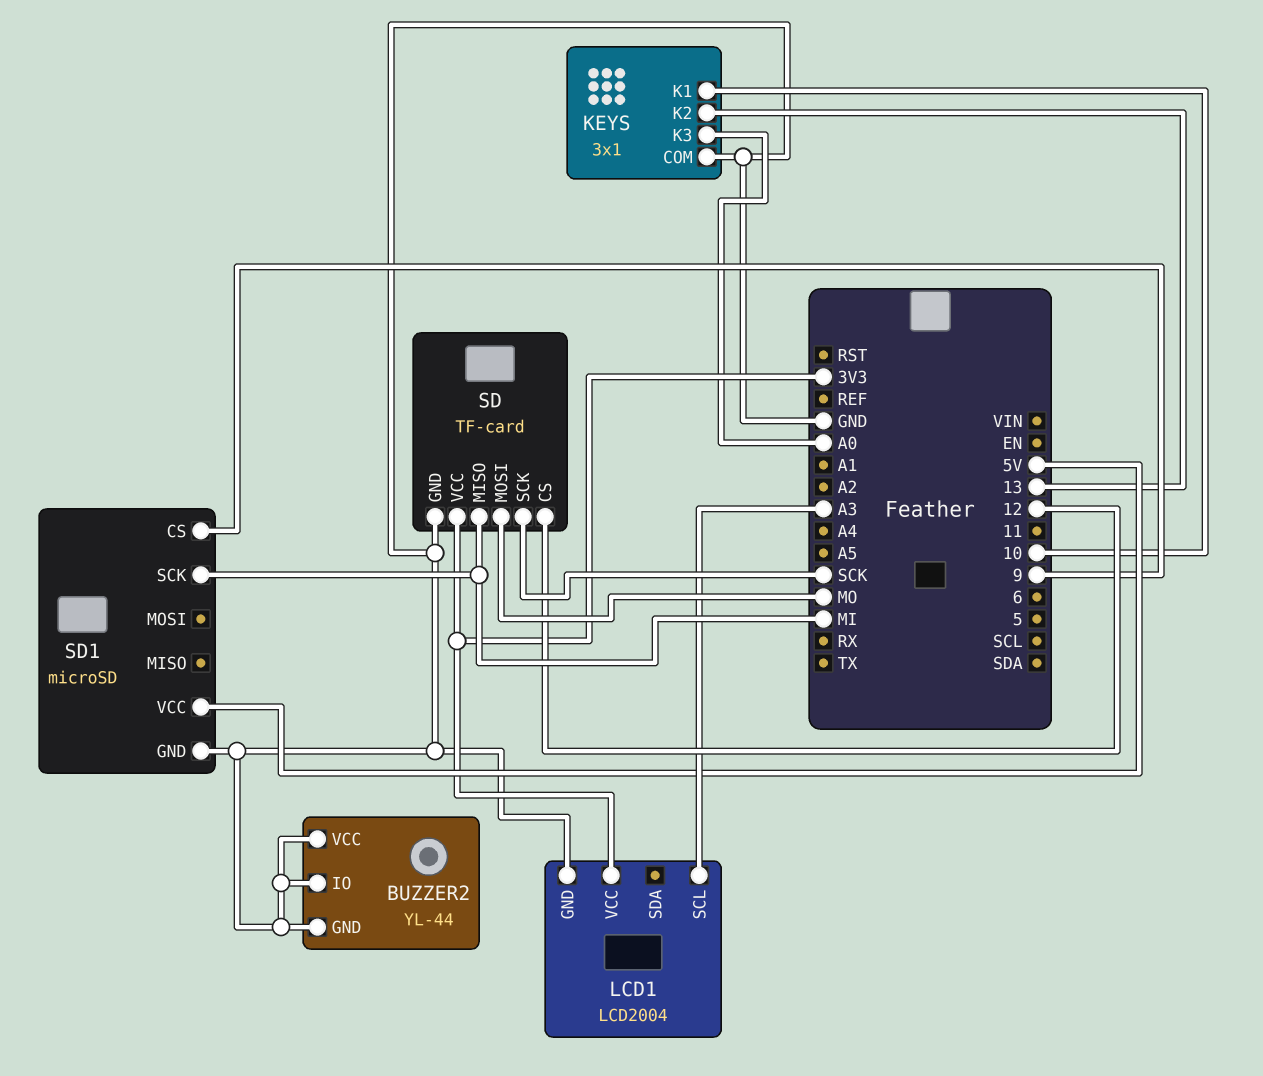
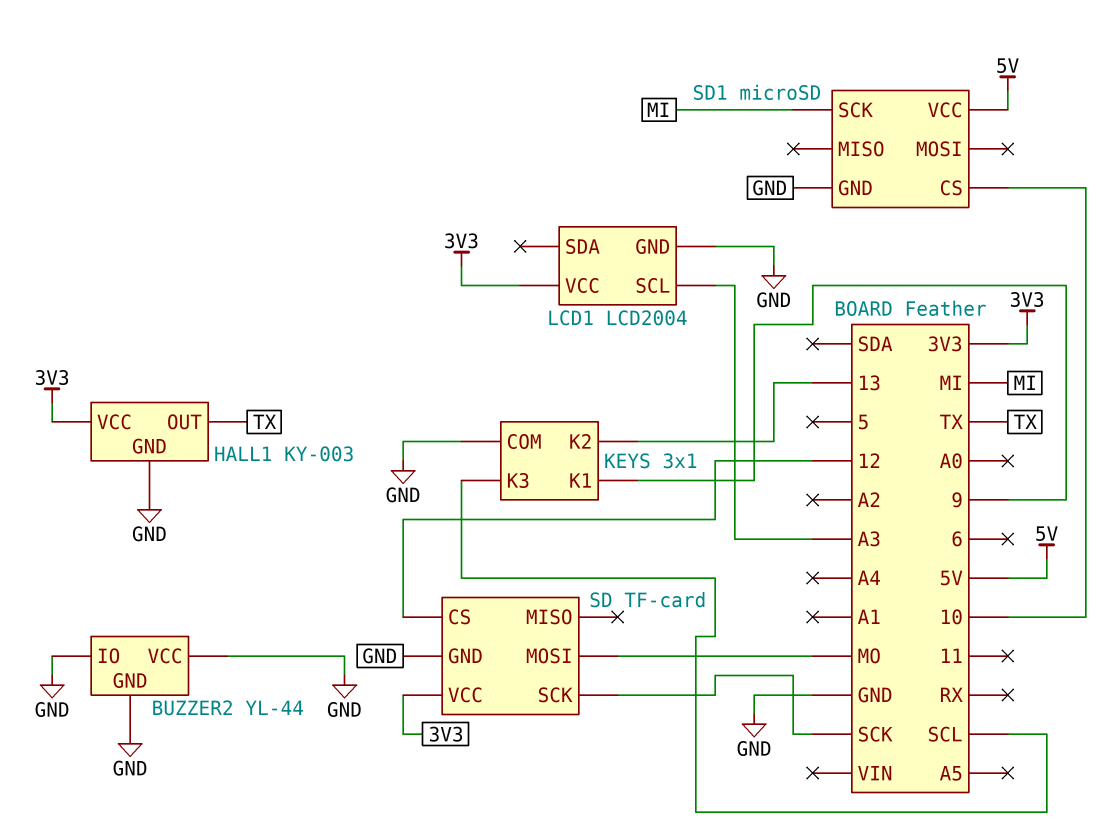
HALL1: none -> KY-003
HALL1 pin GND: none -> GND
HALL1 pin OUT: none -> TX
HALL1 pin VCC: none -> 3V3
KEYS pin K1: 10 -> 9
KEYS pin K3: A0 -> SCL
SD pin MISO: MI -> none
SD1 pin CS: 9 -> 10

